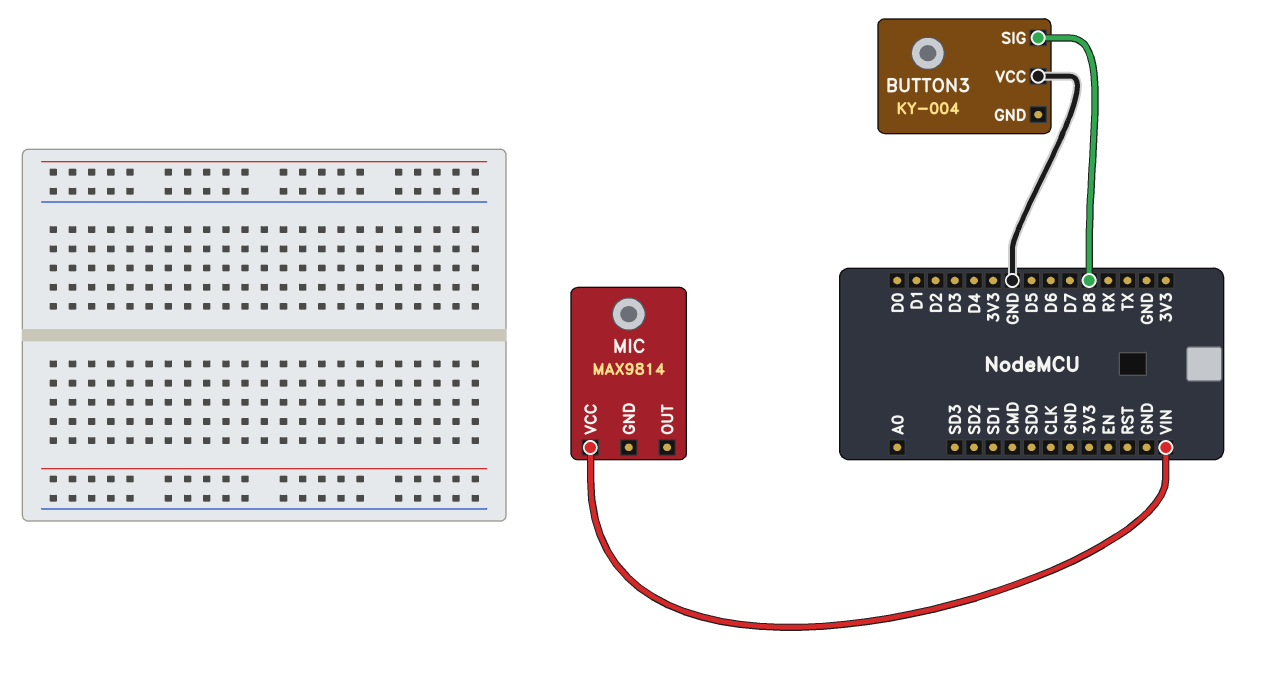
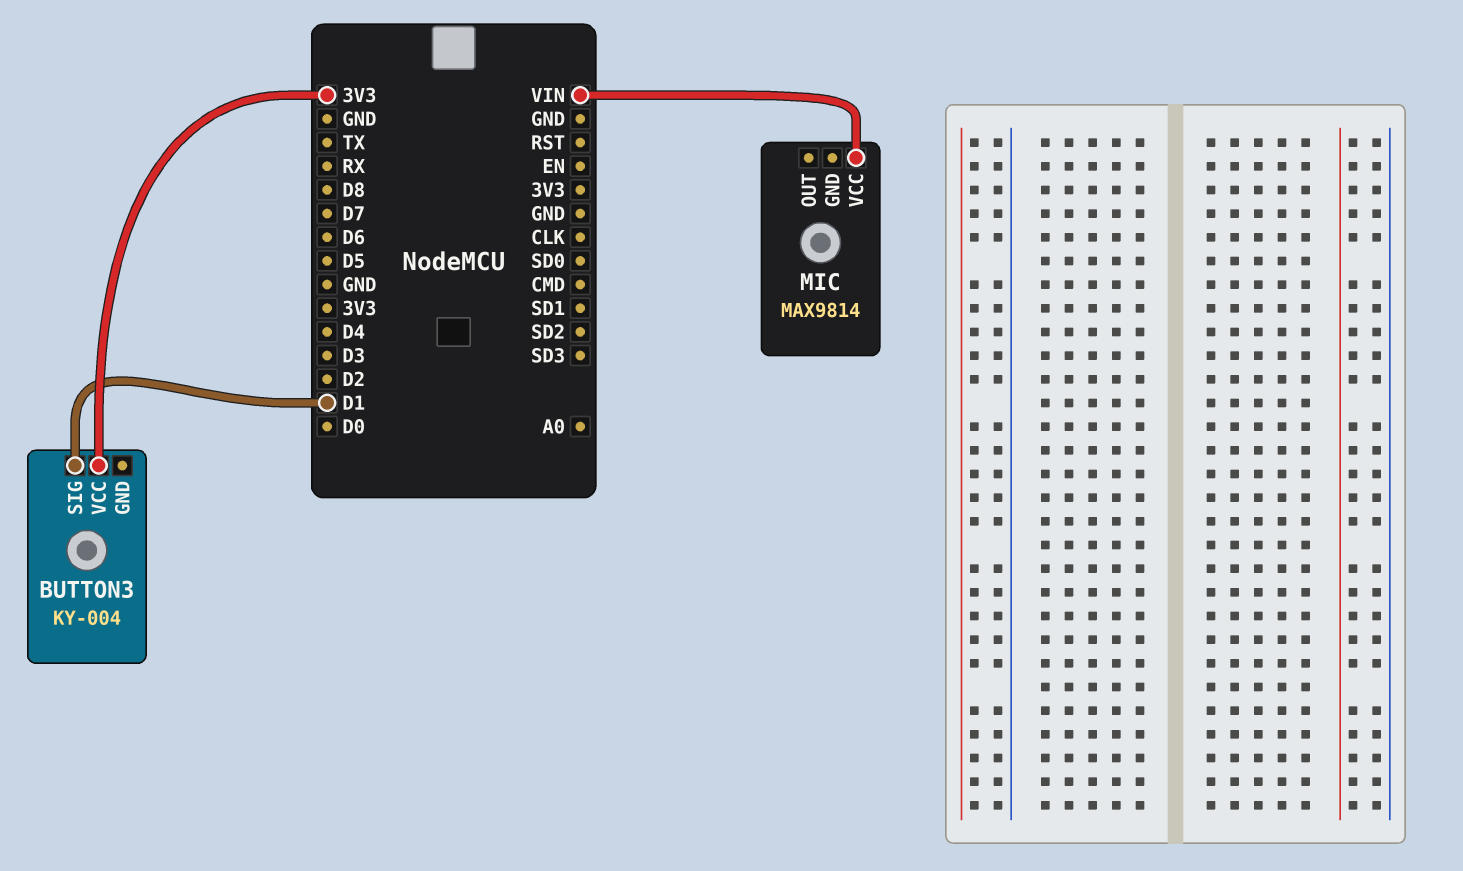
BUTTON3 pin SIG: D8 -> D1
BUTTON3 pin VCC: GND -> 3V3

